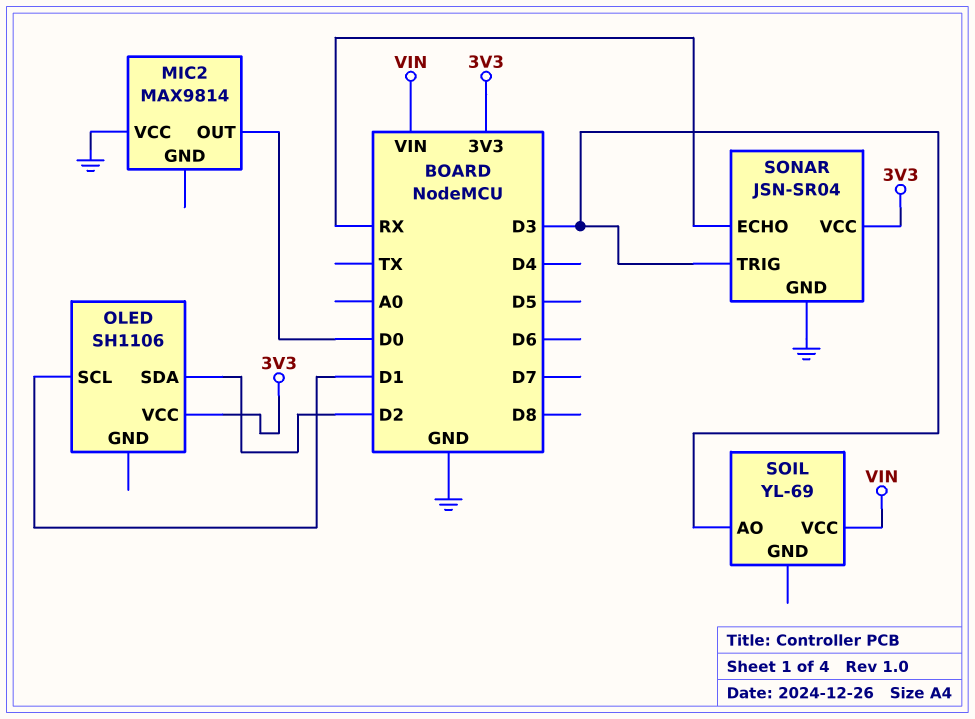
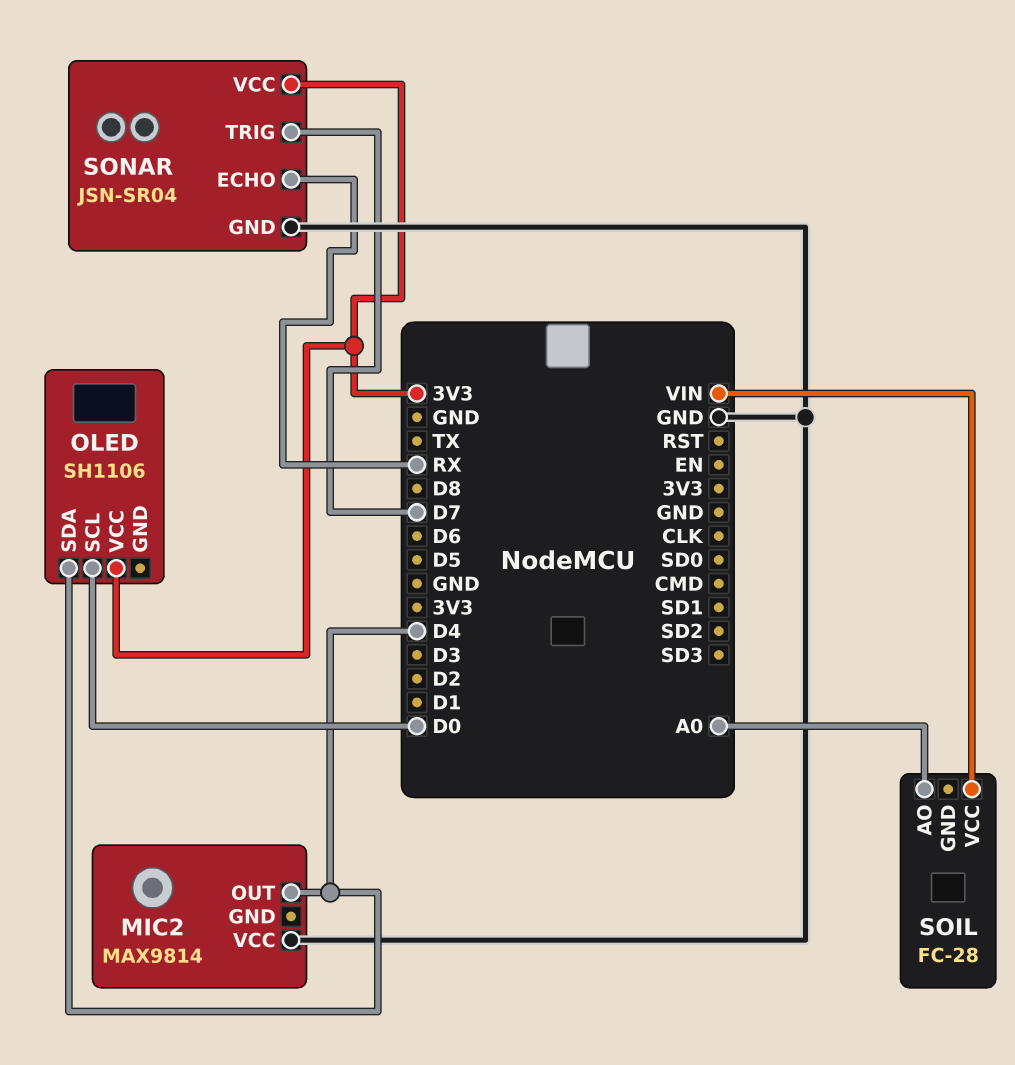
MIC2 pin OUT: D0 -> D4
OLED pin SCL: D1 -> D0
OLED pin SDA: D2 -> D4
SOIL: YL-69 -> FC-28
SOIL pin AO: D3 -> A0
SONAR pin TRIG: D3 -> D7

